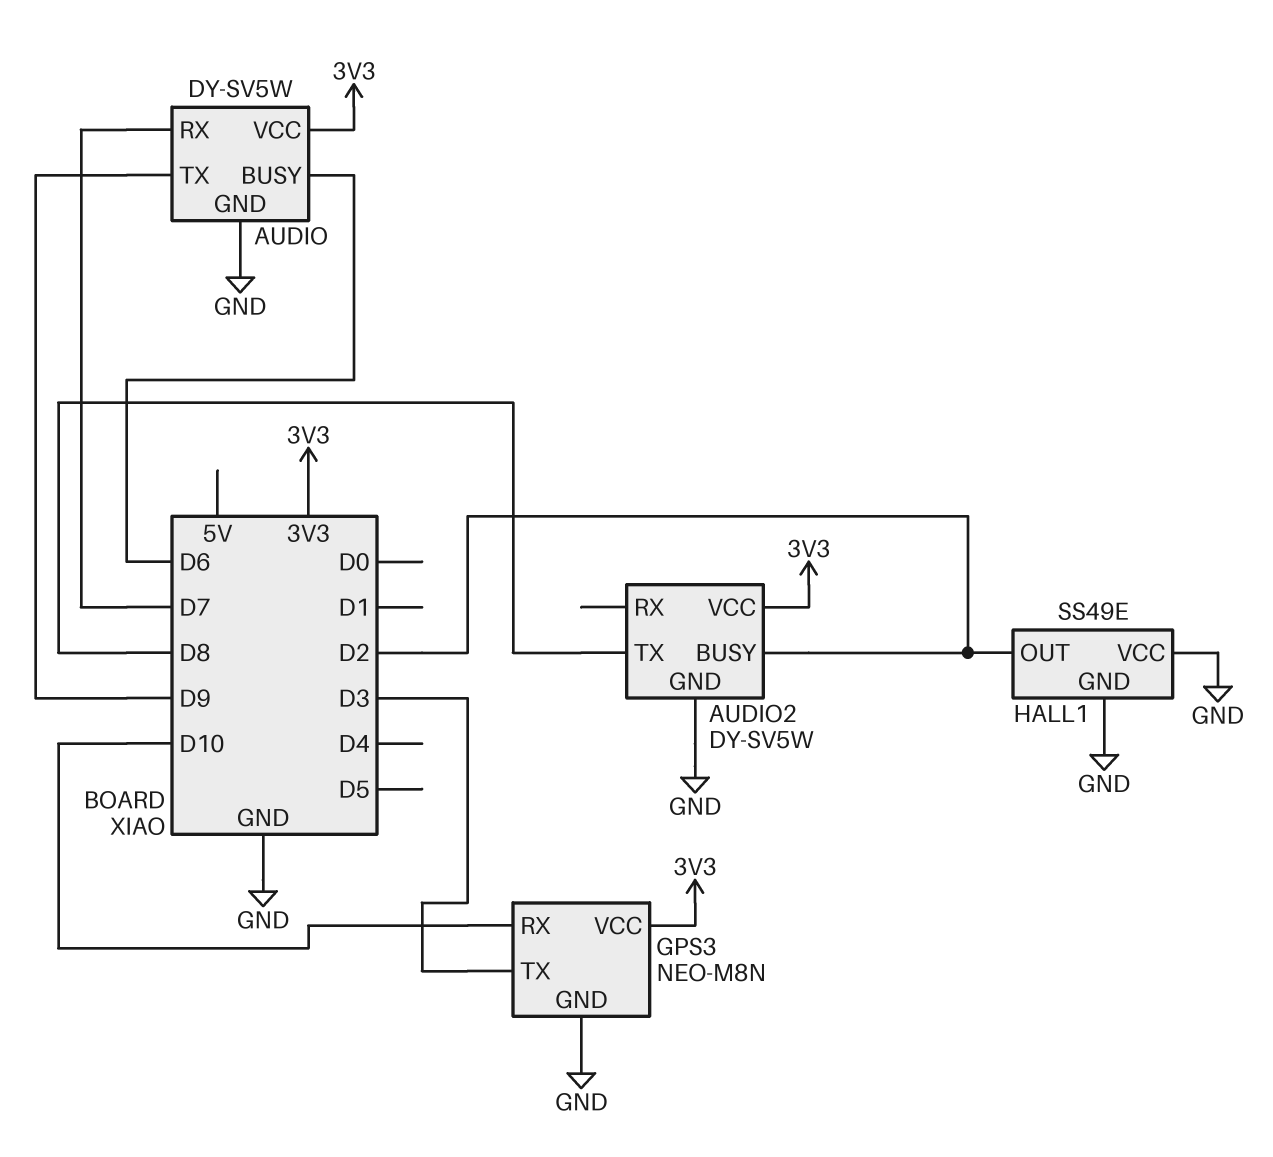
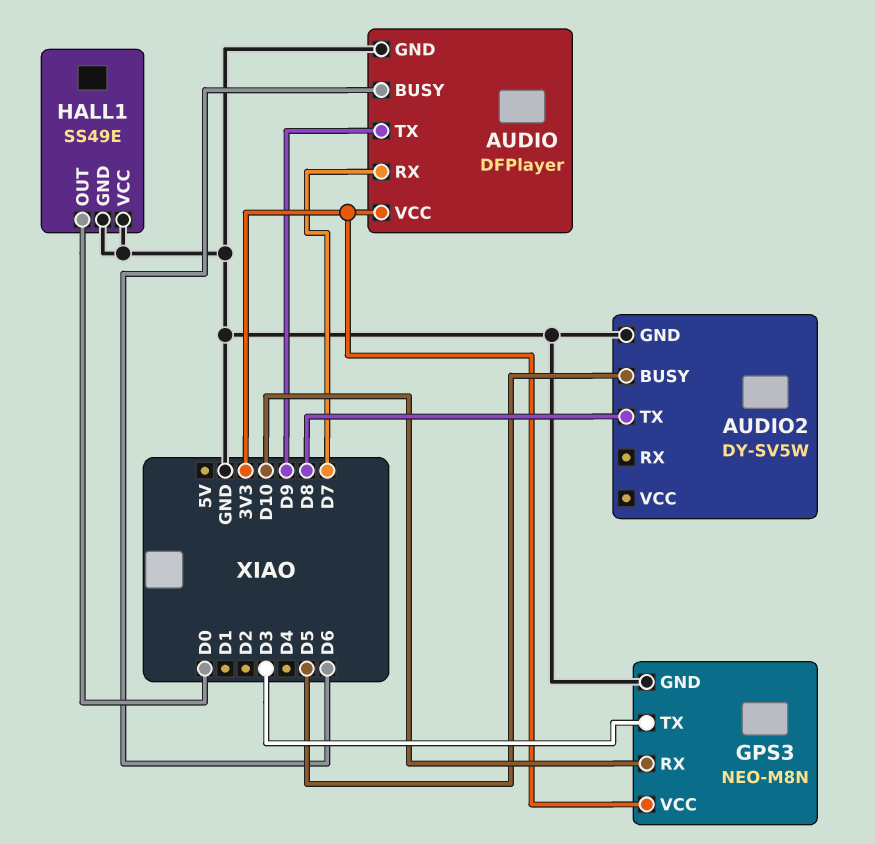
AUDIO: DY-SV5W -> DFPlayer
AUDIO2 pin BUSY: D2 -> D5
AUDIO2 pin VCC: 3V3 -> none
HALL1 pin OUT: D2 -> D0

